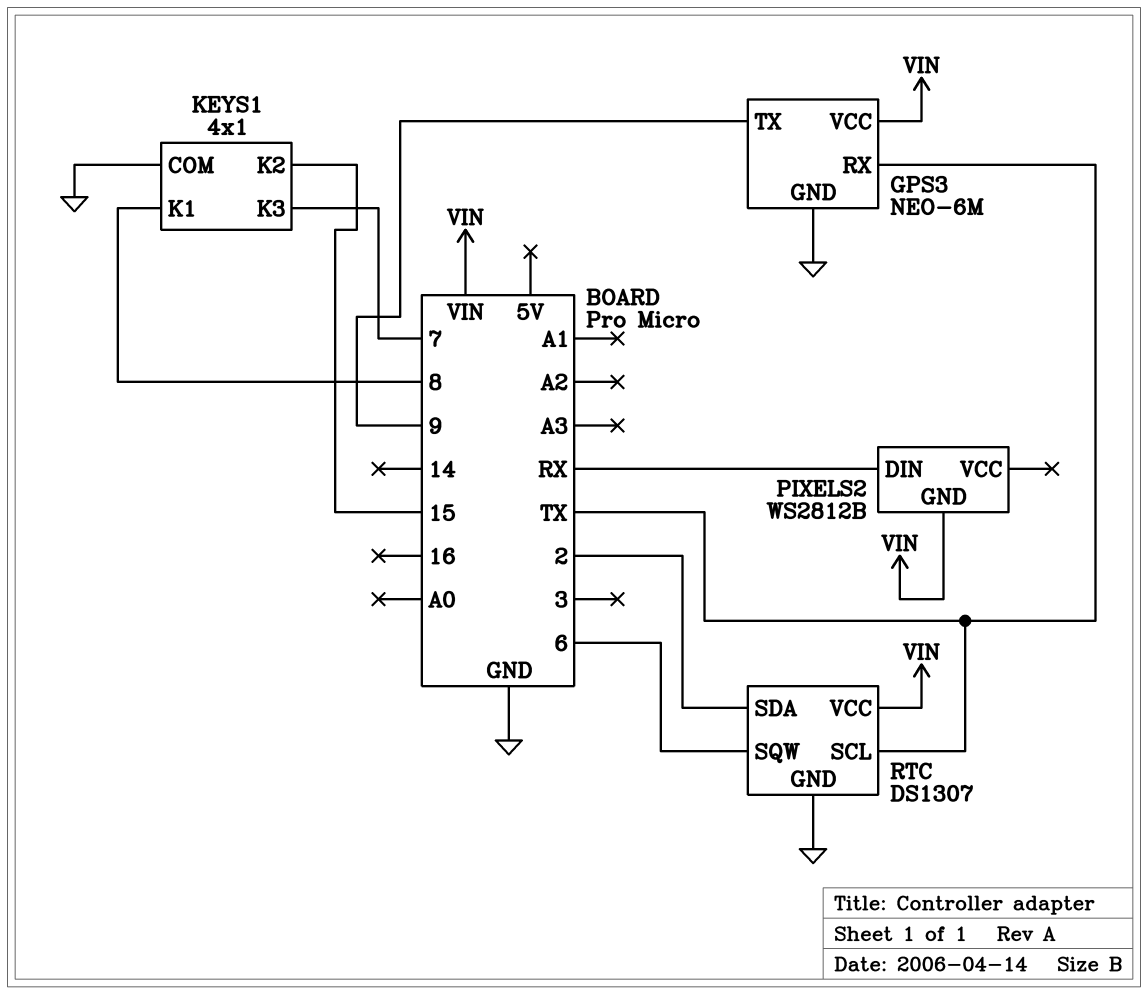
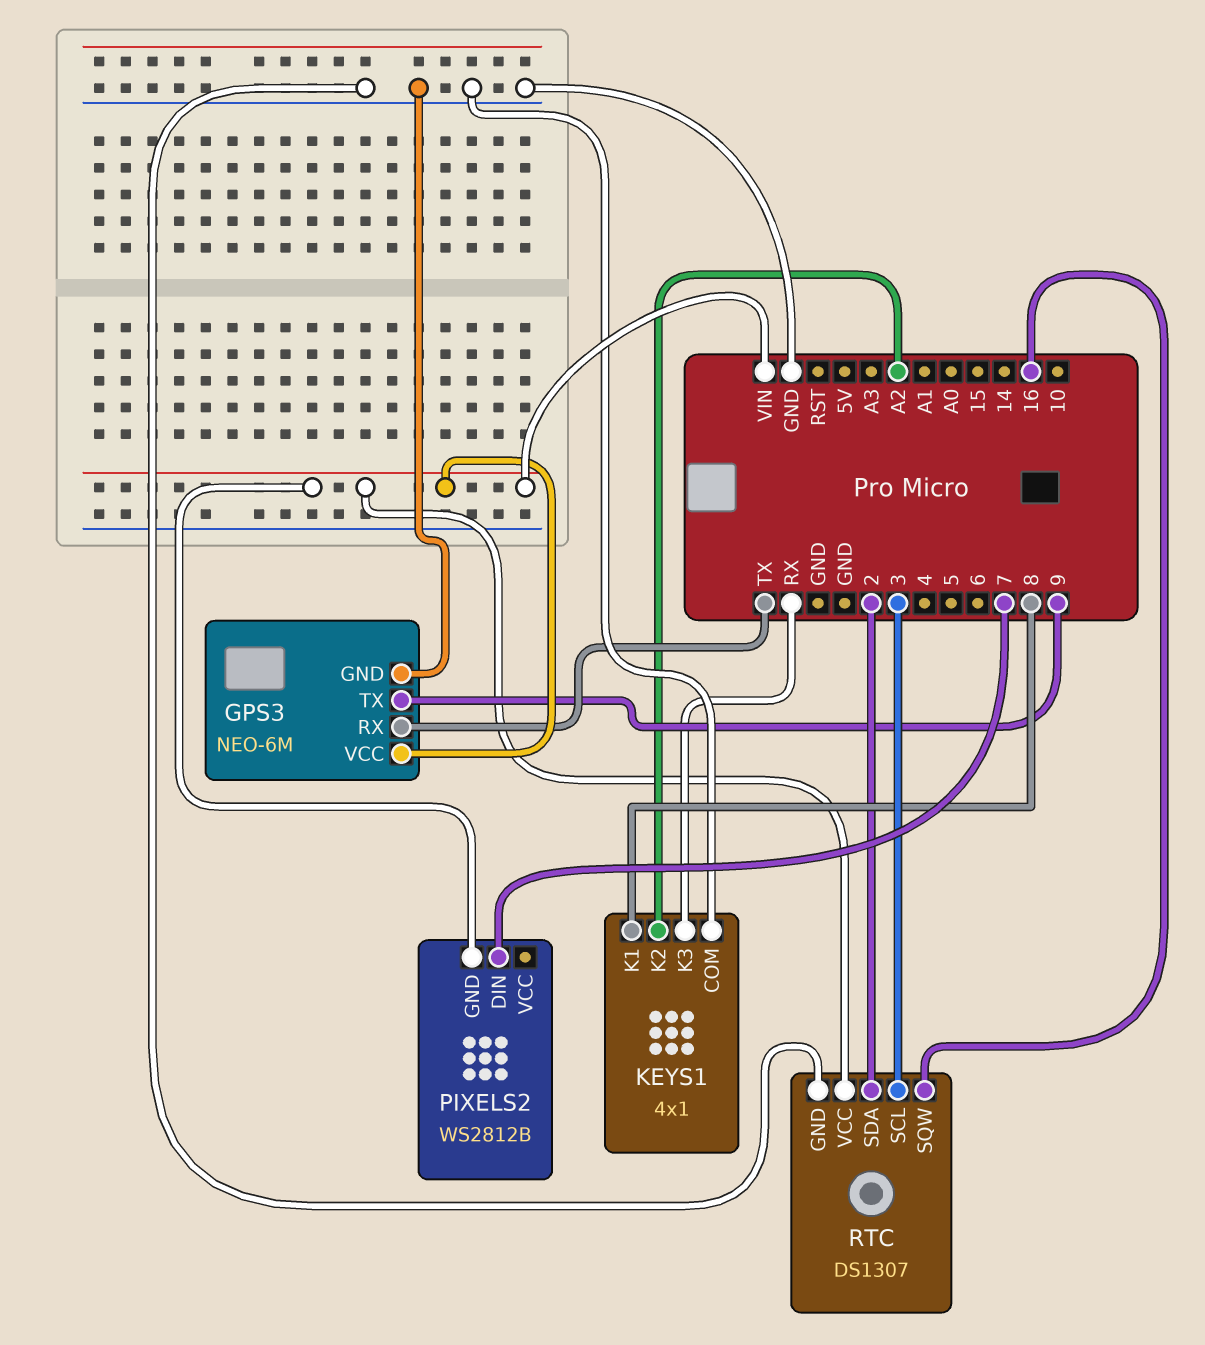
KEYS1 pin K2: 15 -> A2
KEYS1 pin K3: 7 -> RX
PIXELS2 pin DIN: RX -> 7
RTC pin SCL: TX -> 3
RTC pin SQW: 6 -> 16

